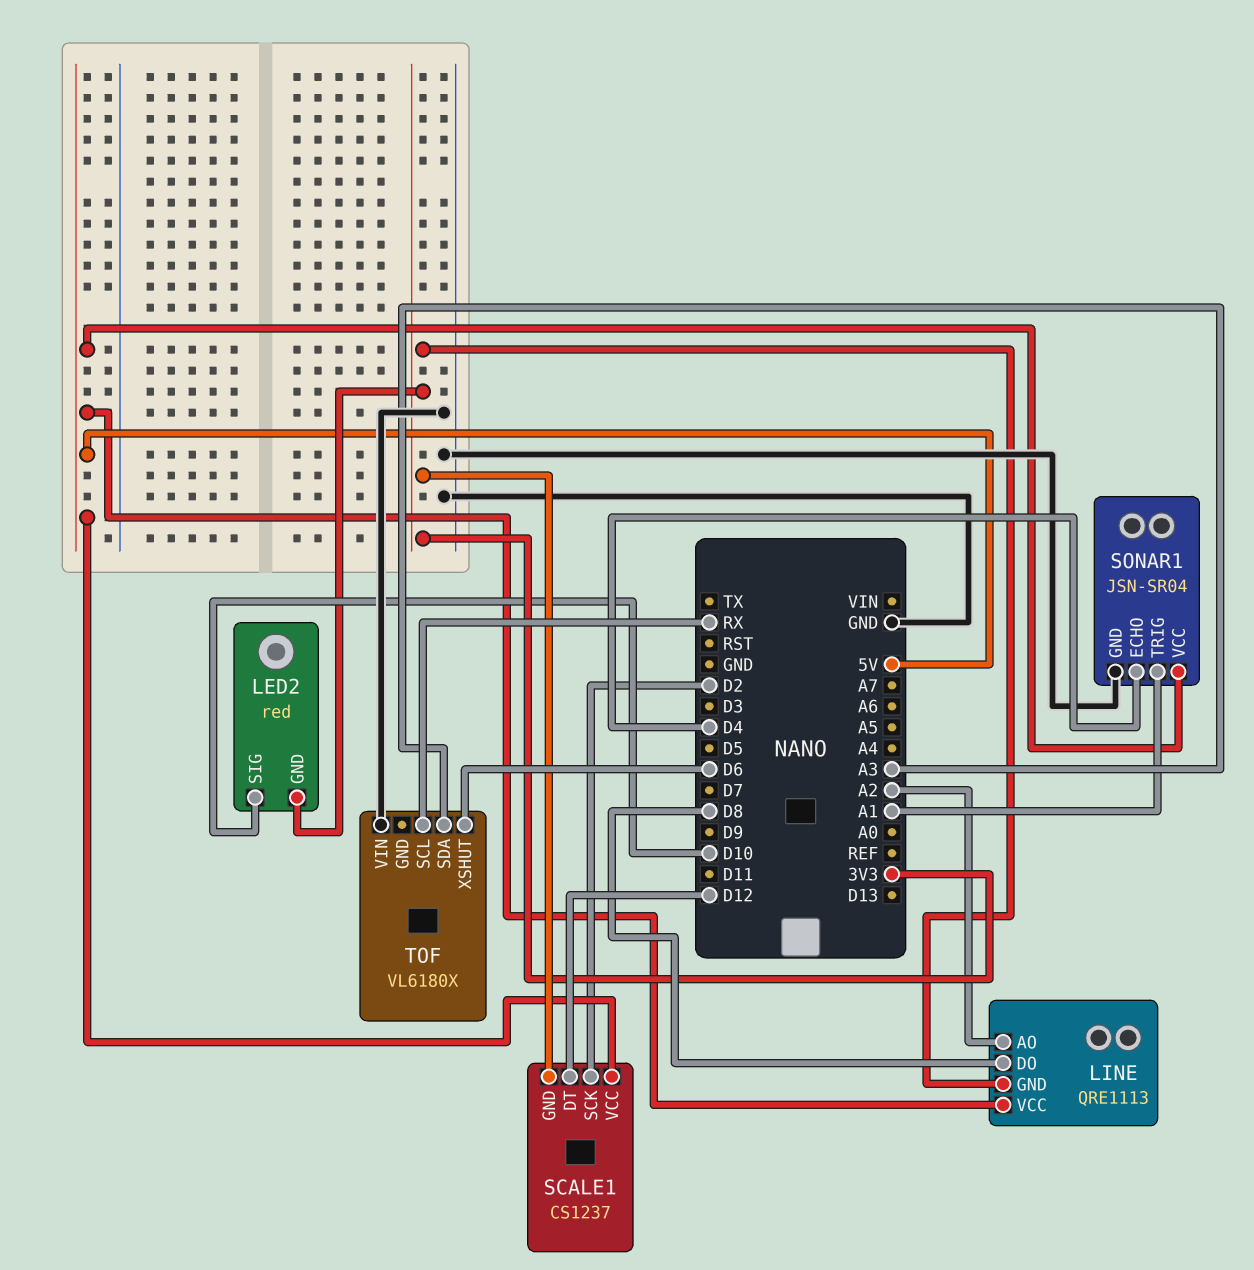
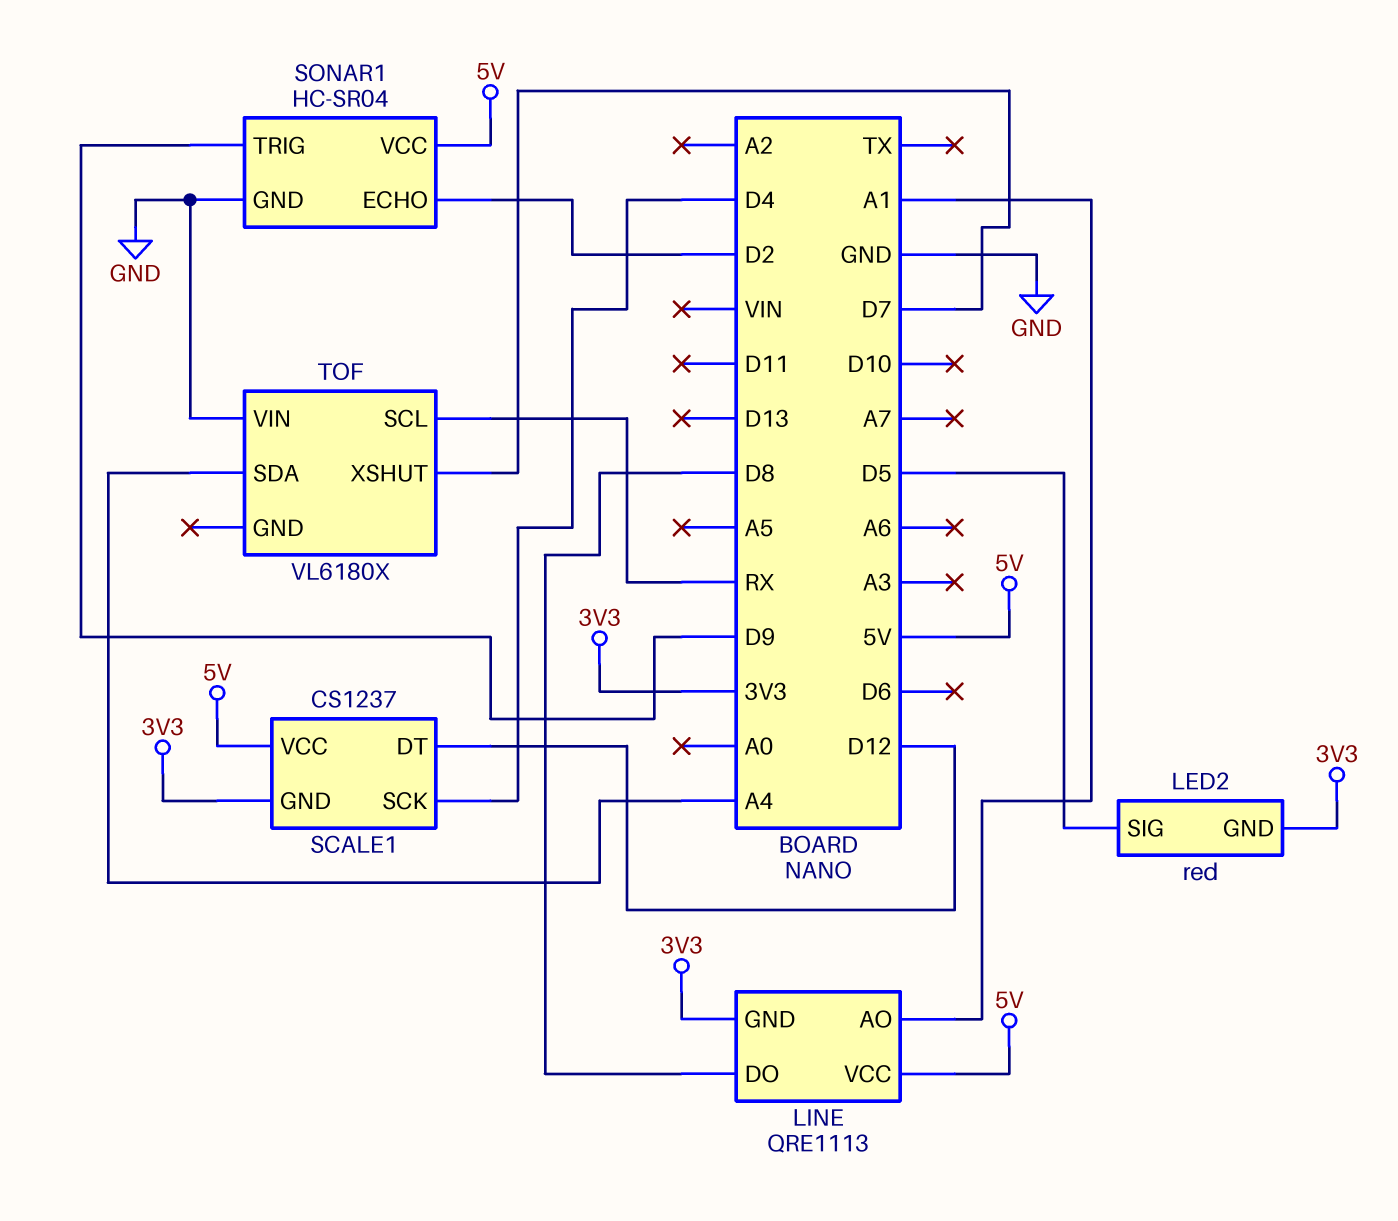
LED2 pin SIG: D10 -> D5
LINE pin AO: A2 -> A1
SCALE1 pin SCK: D2 -> D4
SONAR1: JSN-SR04 -> HC-SR04
SONAR1 pin ECHO: D4 -> D2
SONAR1 pin TRIG: A1 -> D9
TOF pin SDA: A3 -> A4
TOF pin XSHUT: D6 -> D7

